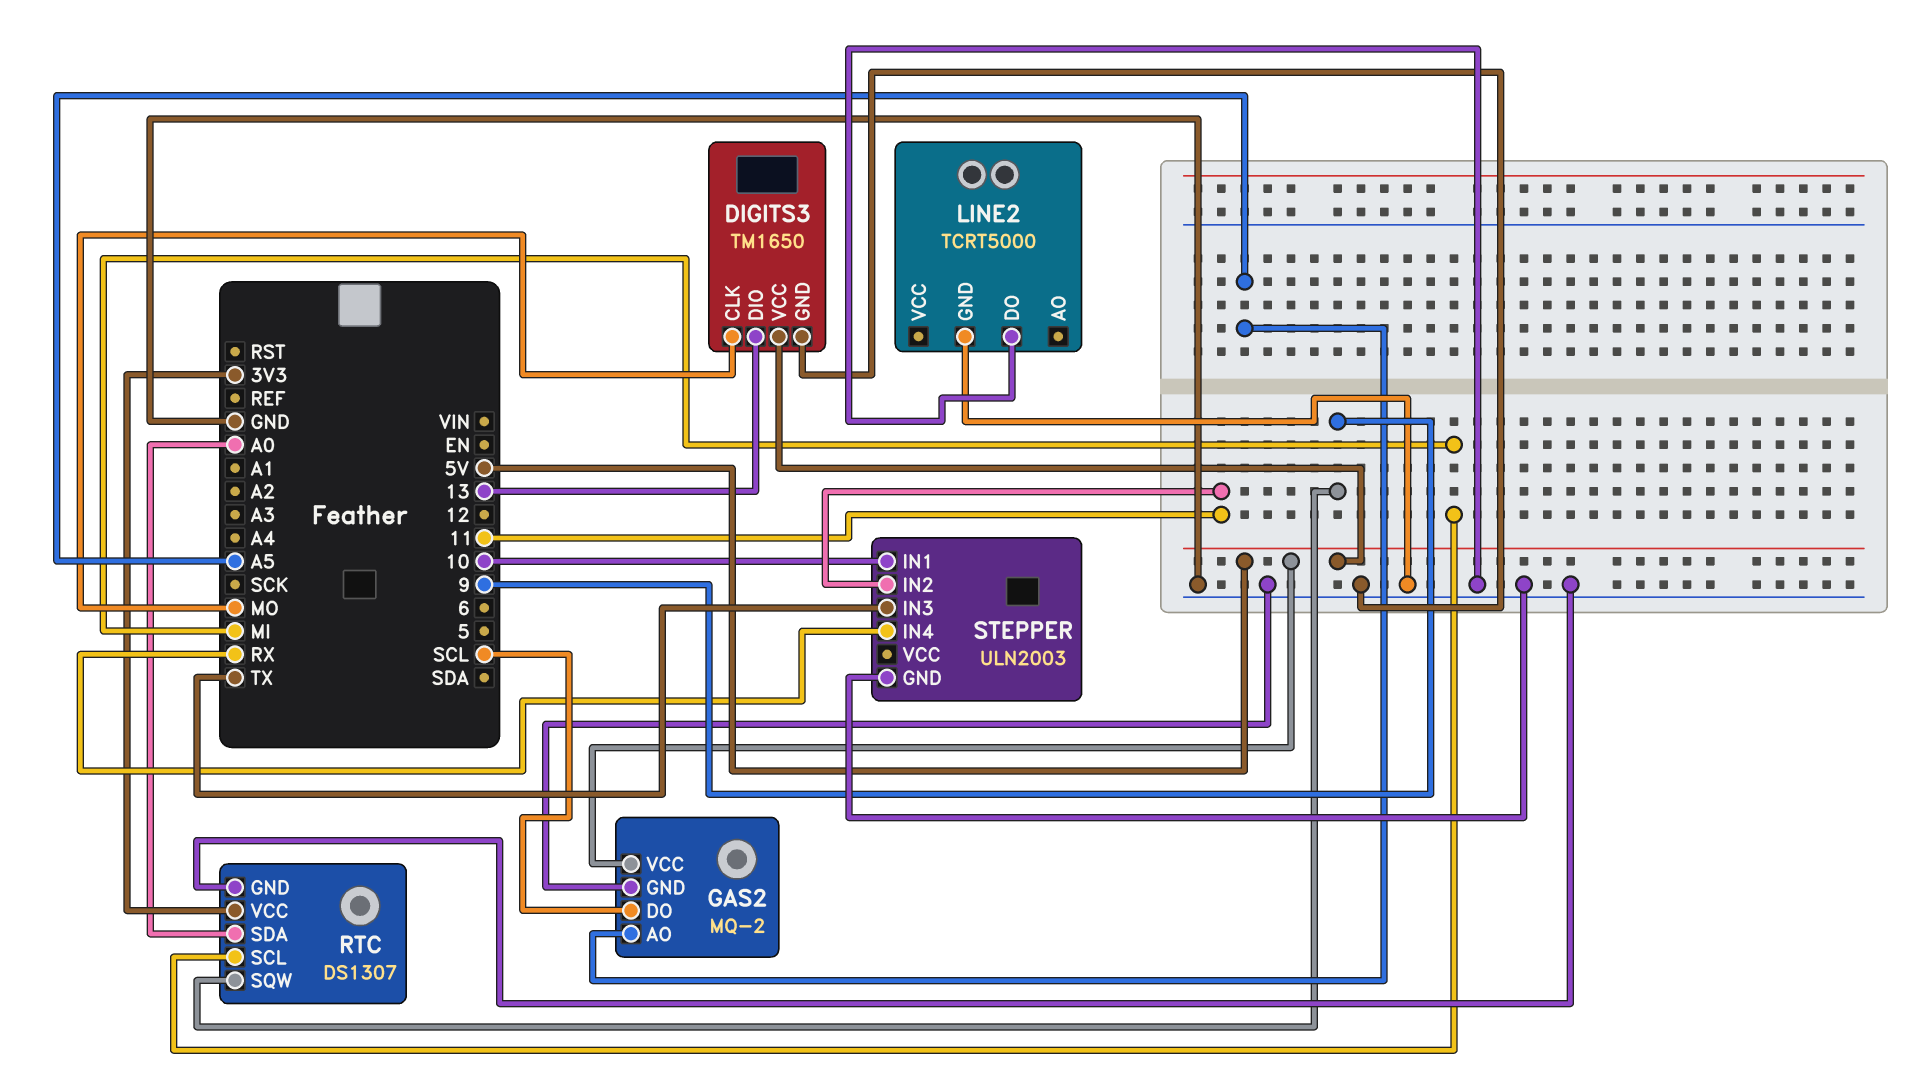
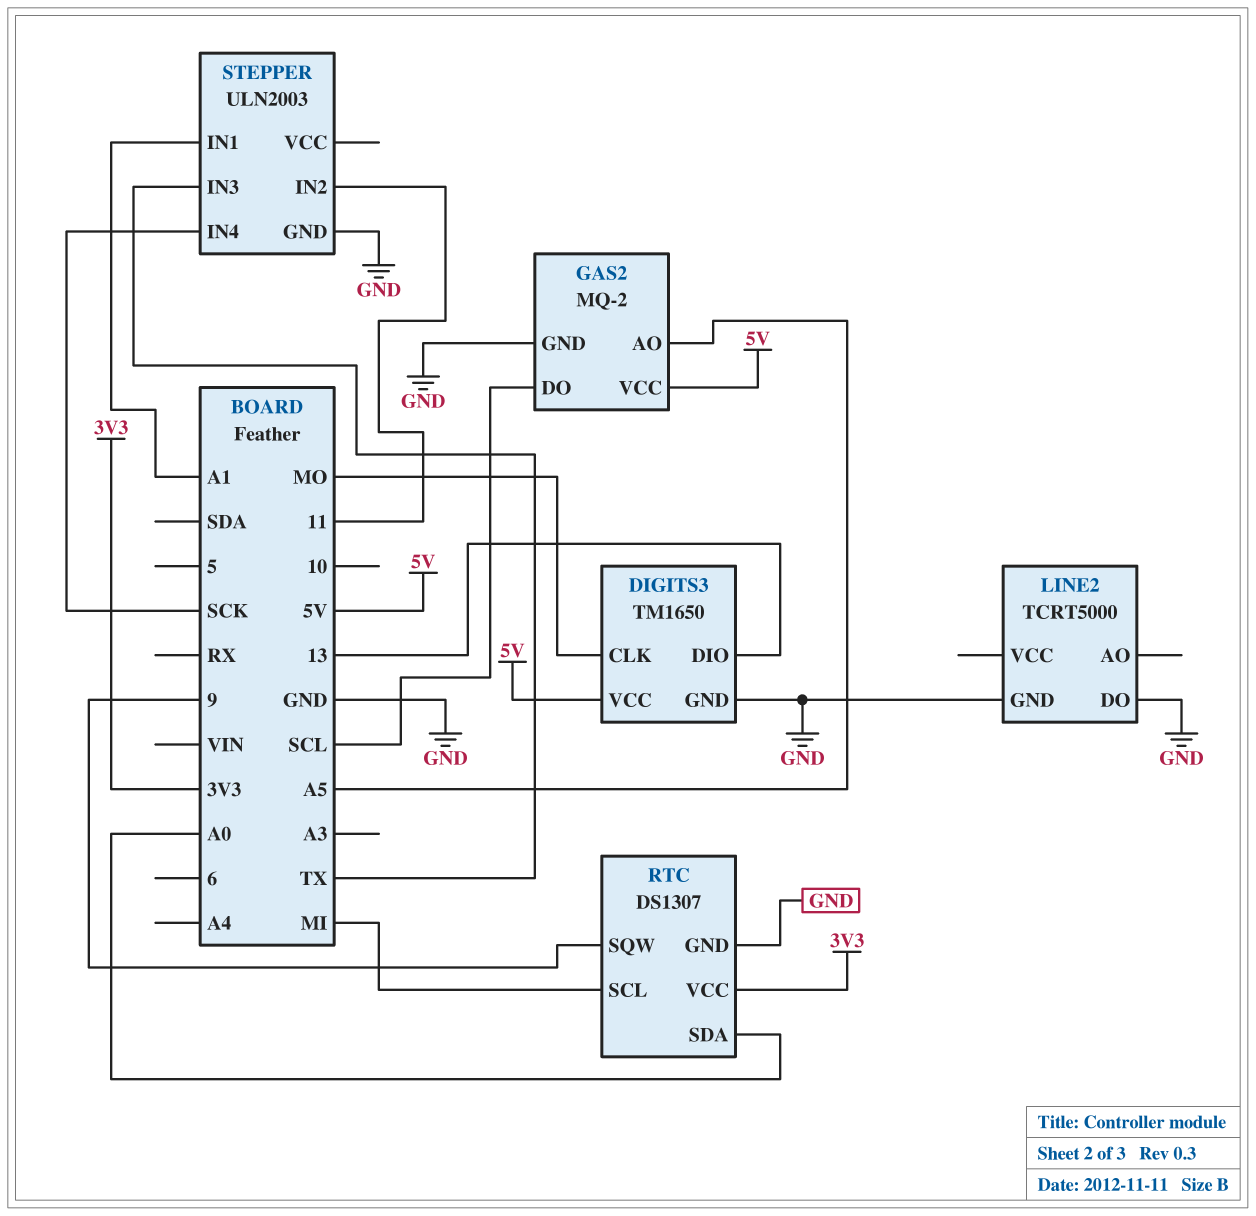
STEPPER pin IN1: 10 -> A1
STEPPER pin IN4: RX -> SCK

